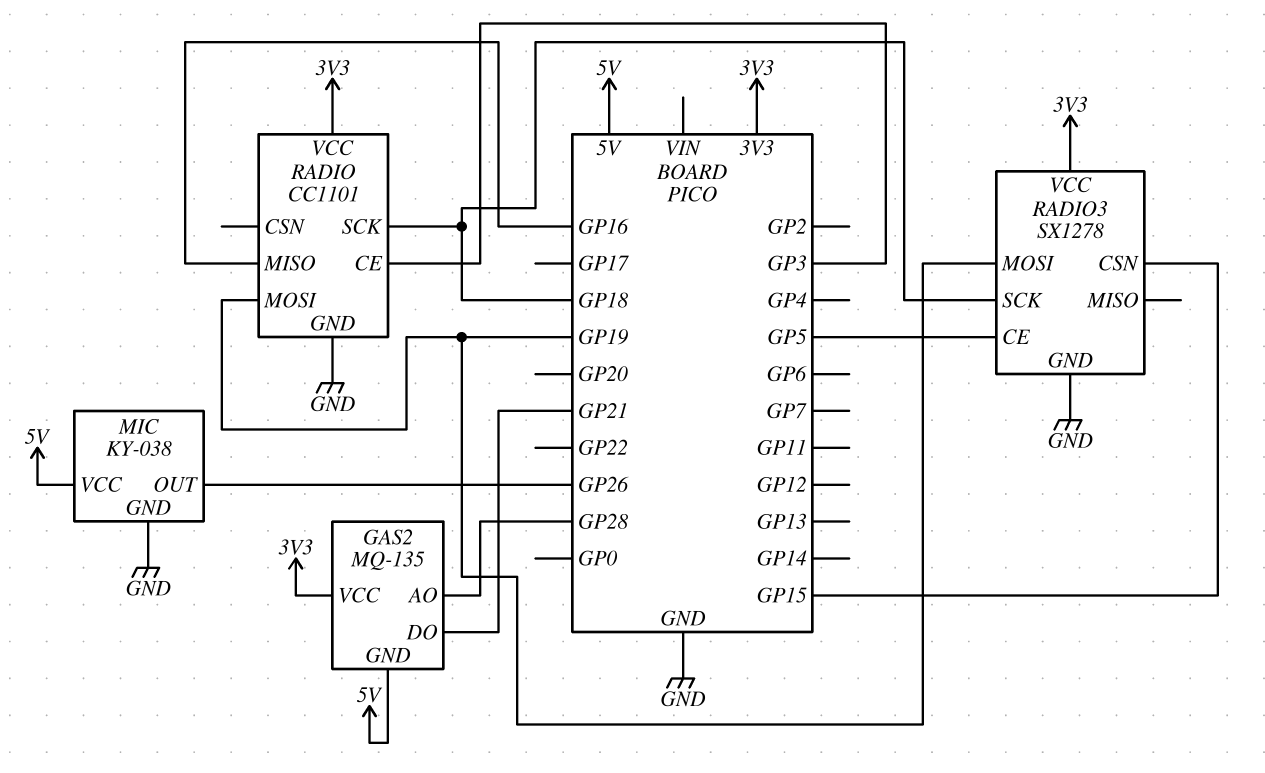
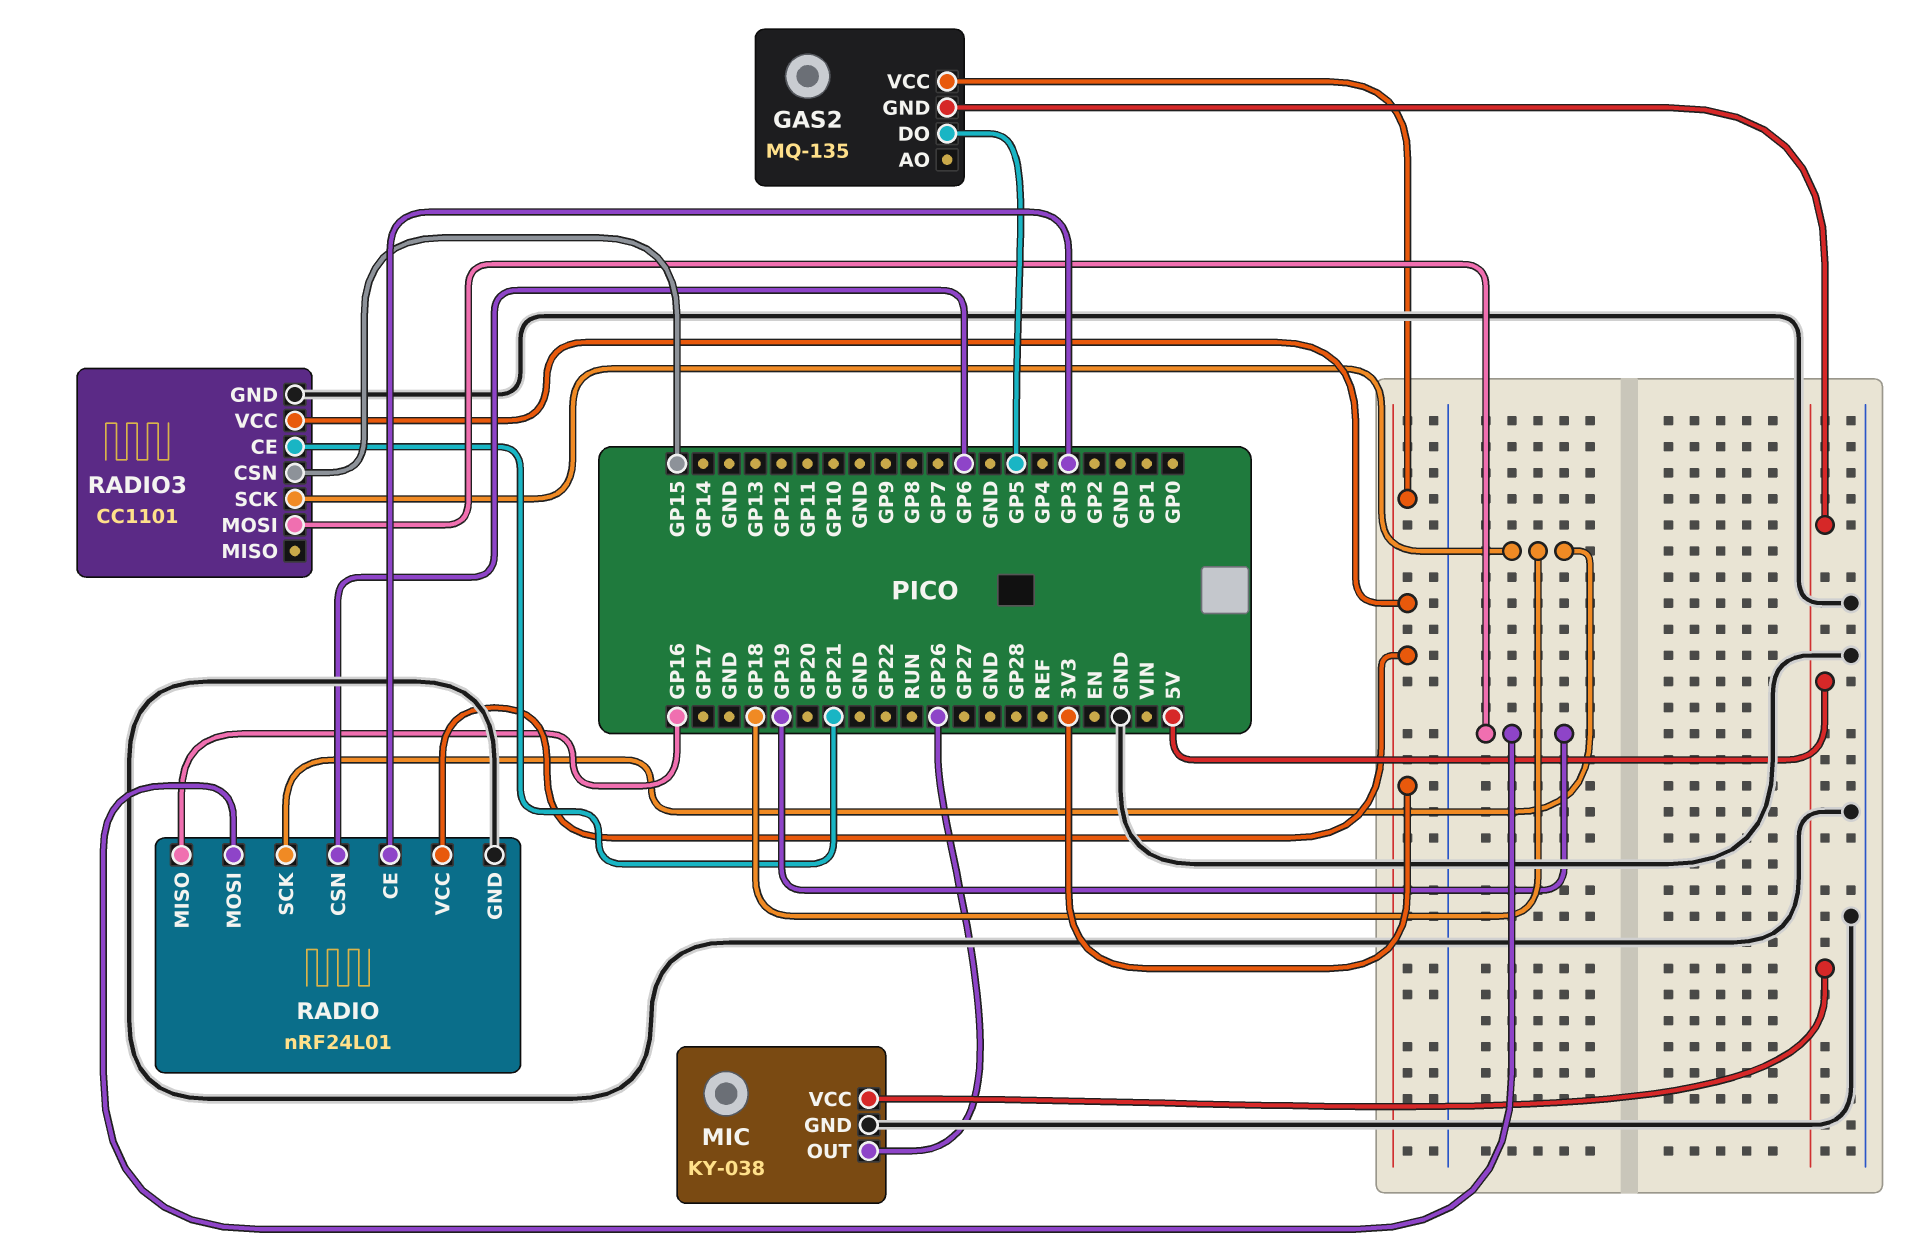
GAS2 pin AO: GP28 -> none
GAS2 pin DO: GP21 -> GP5
RADIO: CC1101 -> nRF24L01
RADIO pin CSN: none -> GP6
RADIO3: SX1278 -> CC1101
RADIO3 pin CE: GP5 -> GP21

